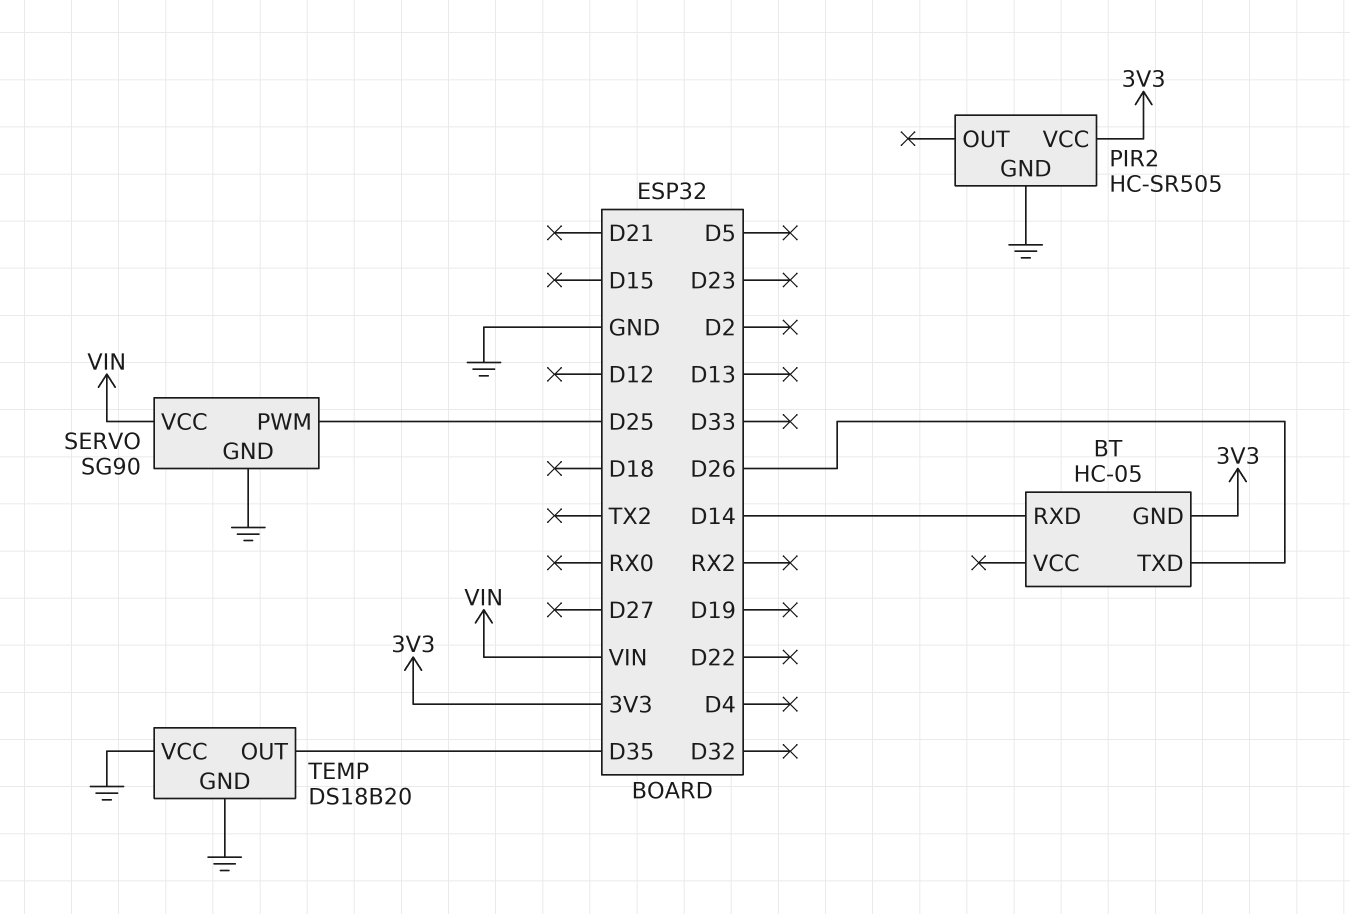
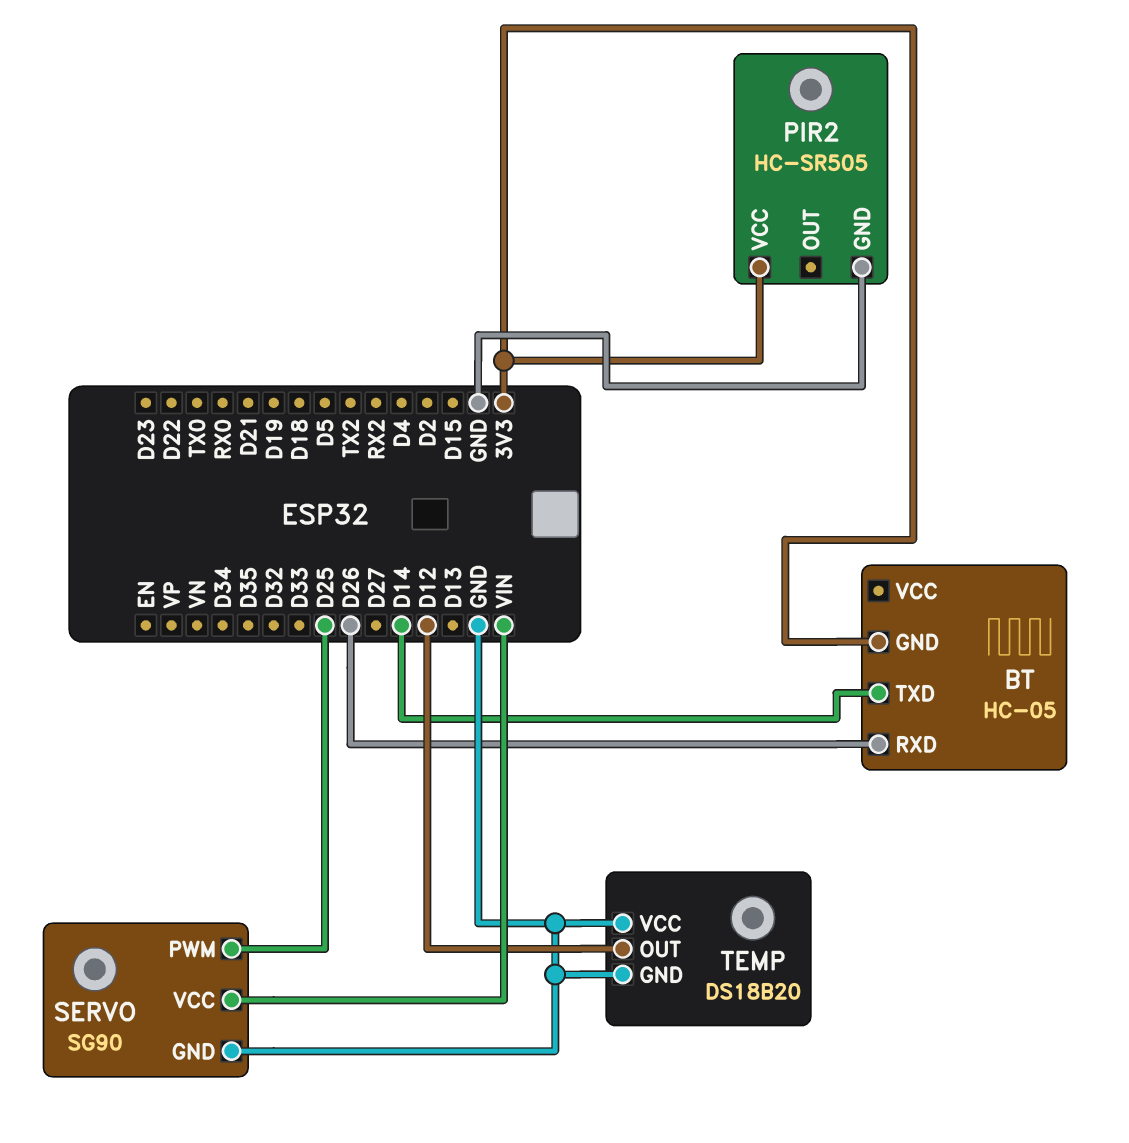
BT pin RXD: D14 -> D26
BT pin TXD: D26 -> D14
TEMP pin OUT: D35 -> D12

